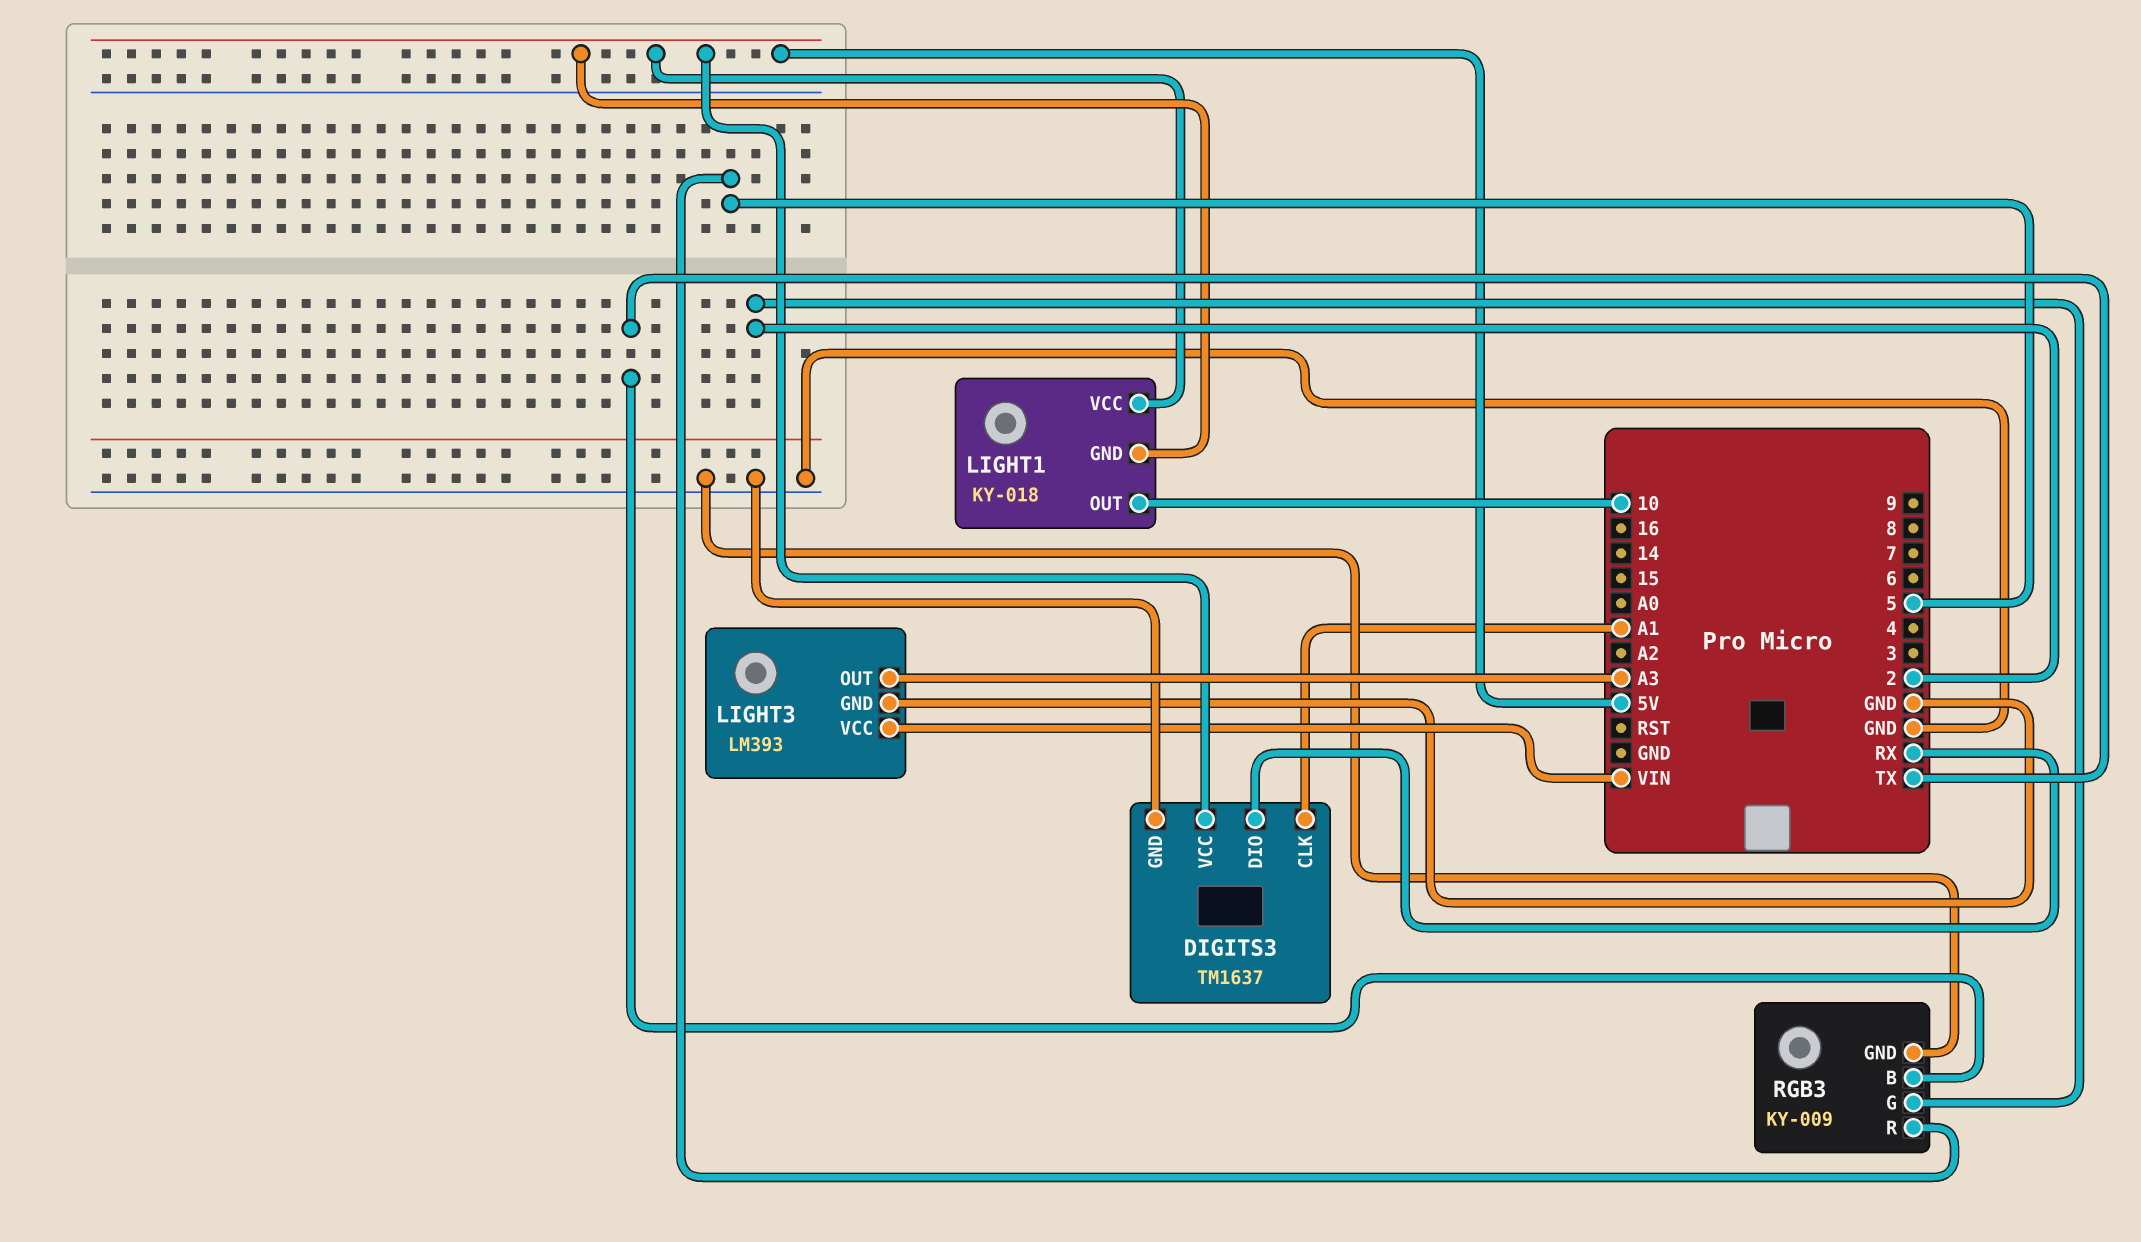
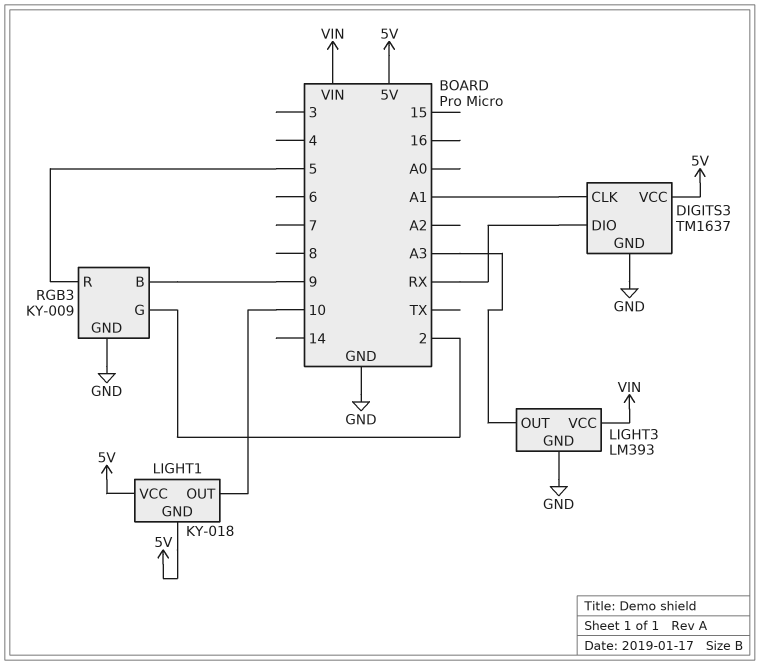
RGB3 pin B: TX -> 9

